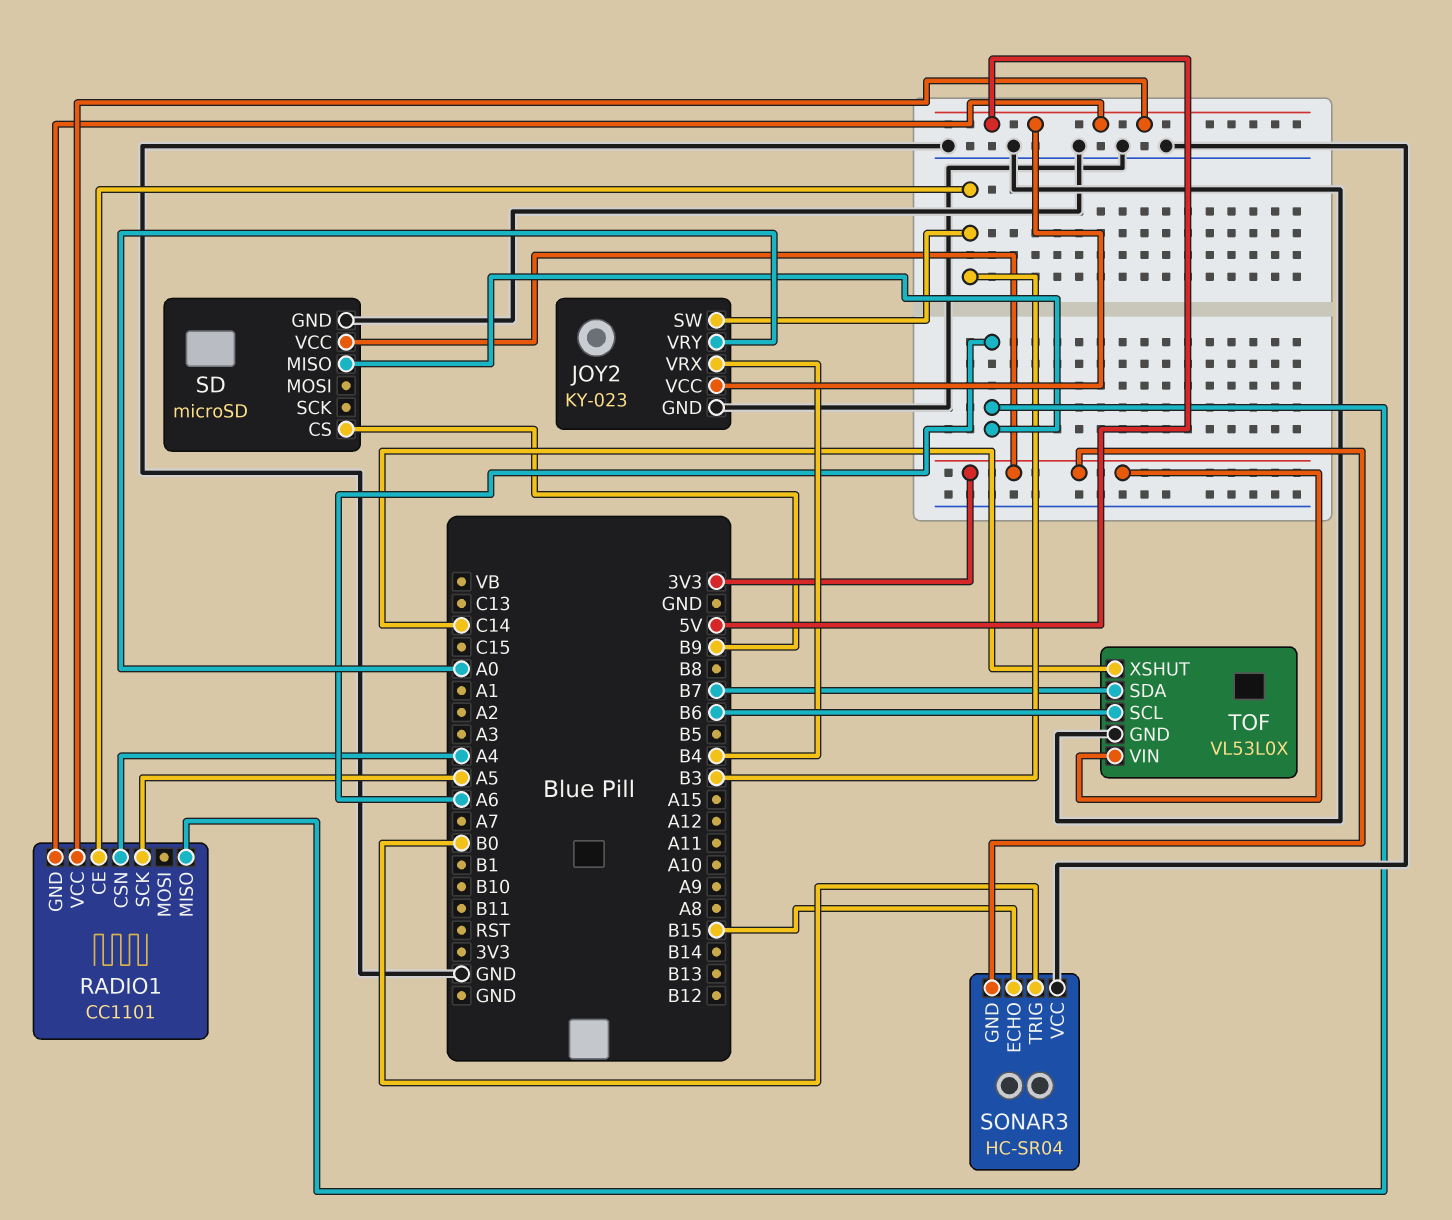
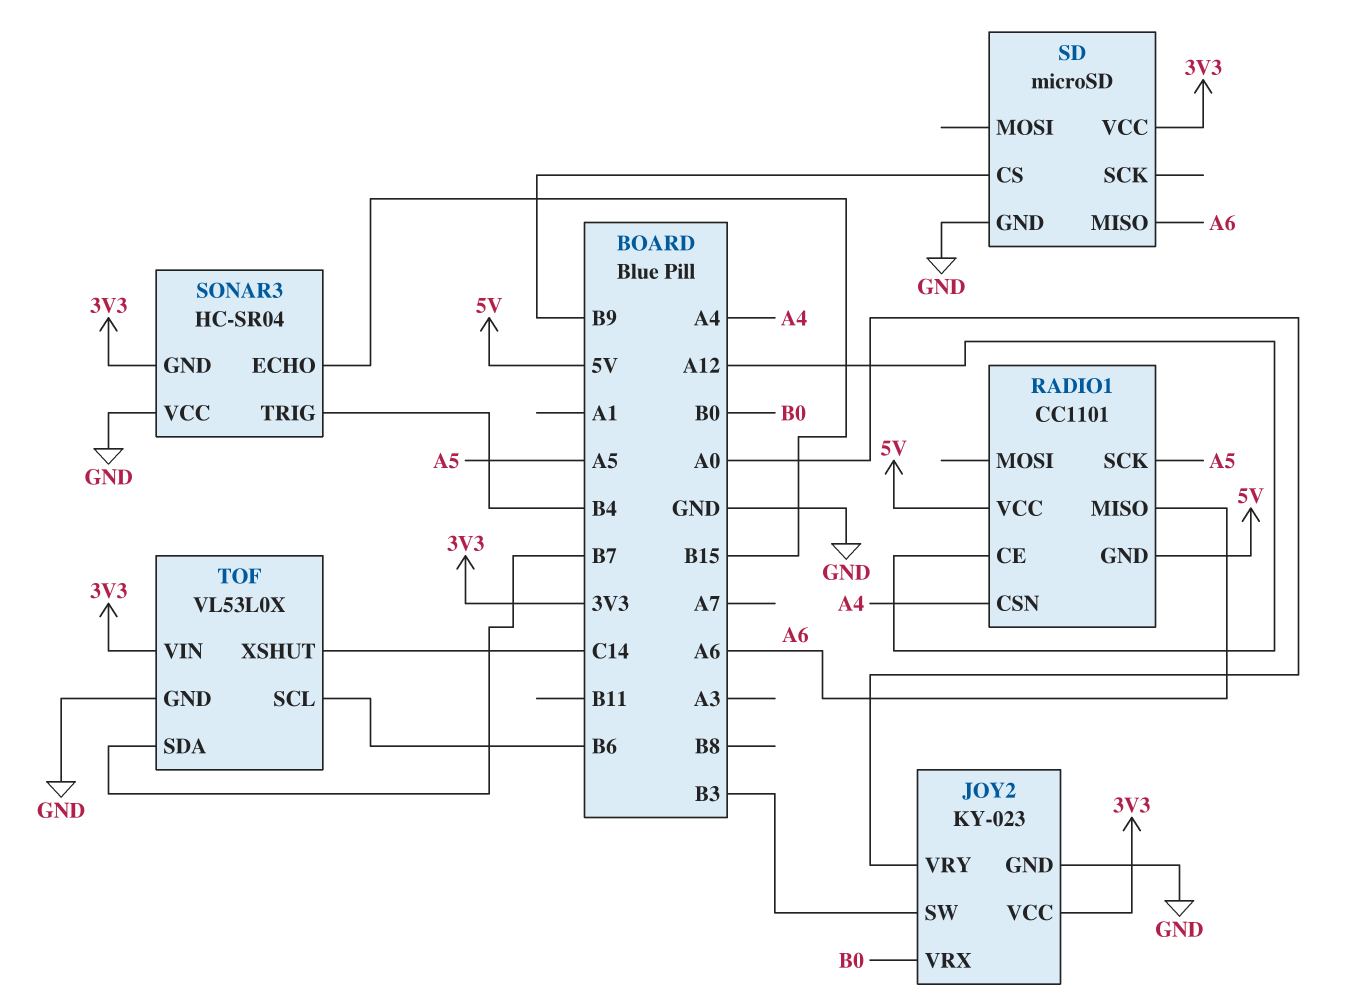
JOY2 pin VCC: 5V -> 3V3
JOY2 pin VRX: B4 -> B0
RADIO1 pin CE: B3 -> A12
SONAR3 pin TRIG: B0 -> B4

